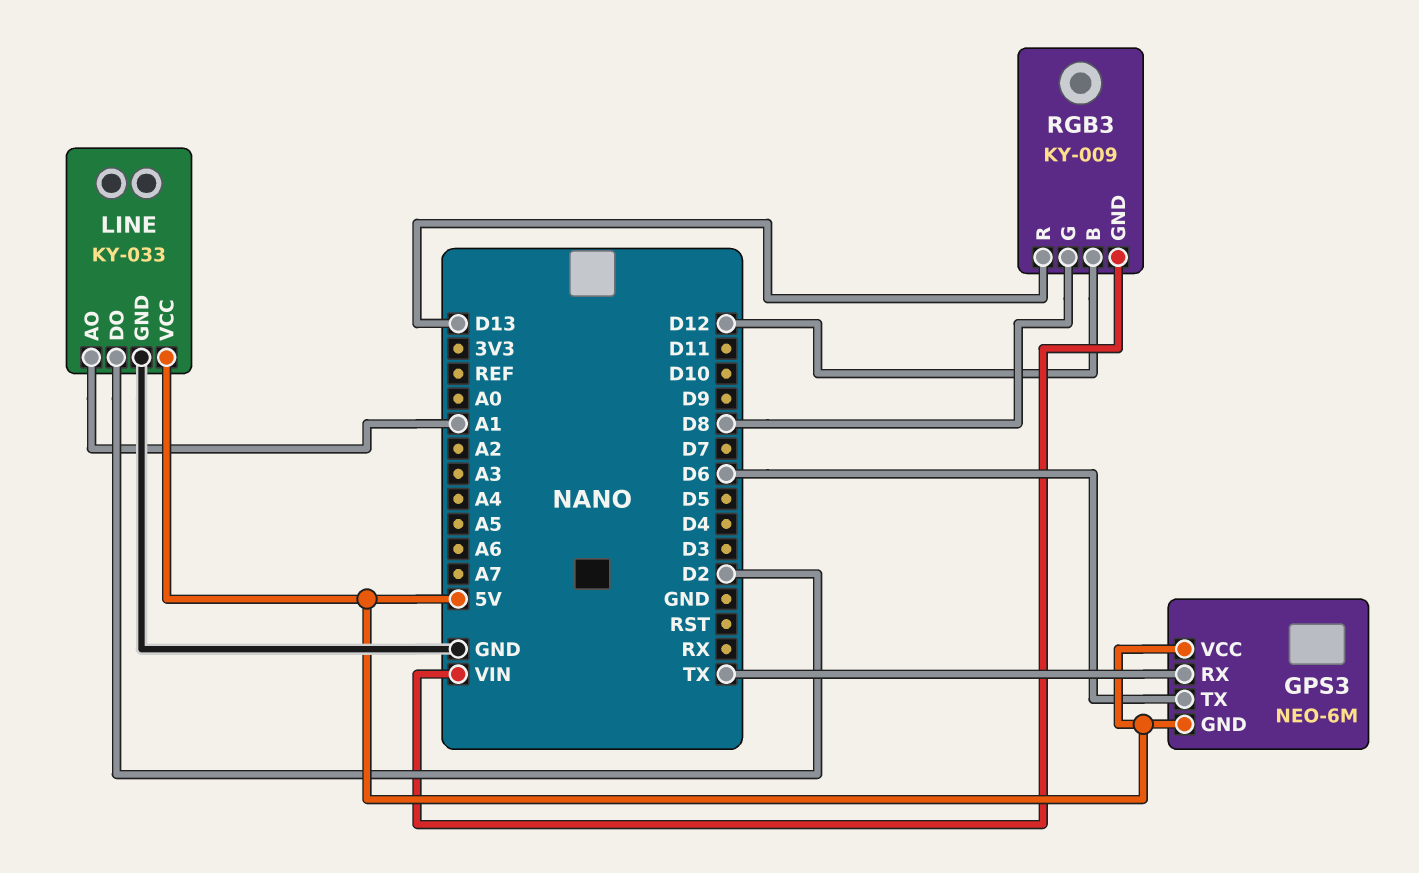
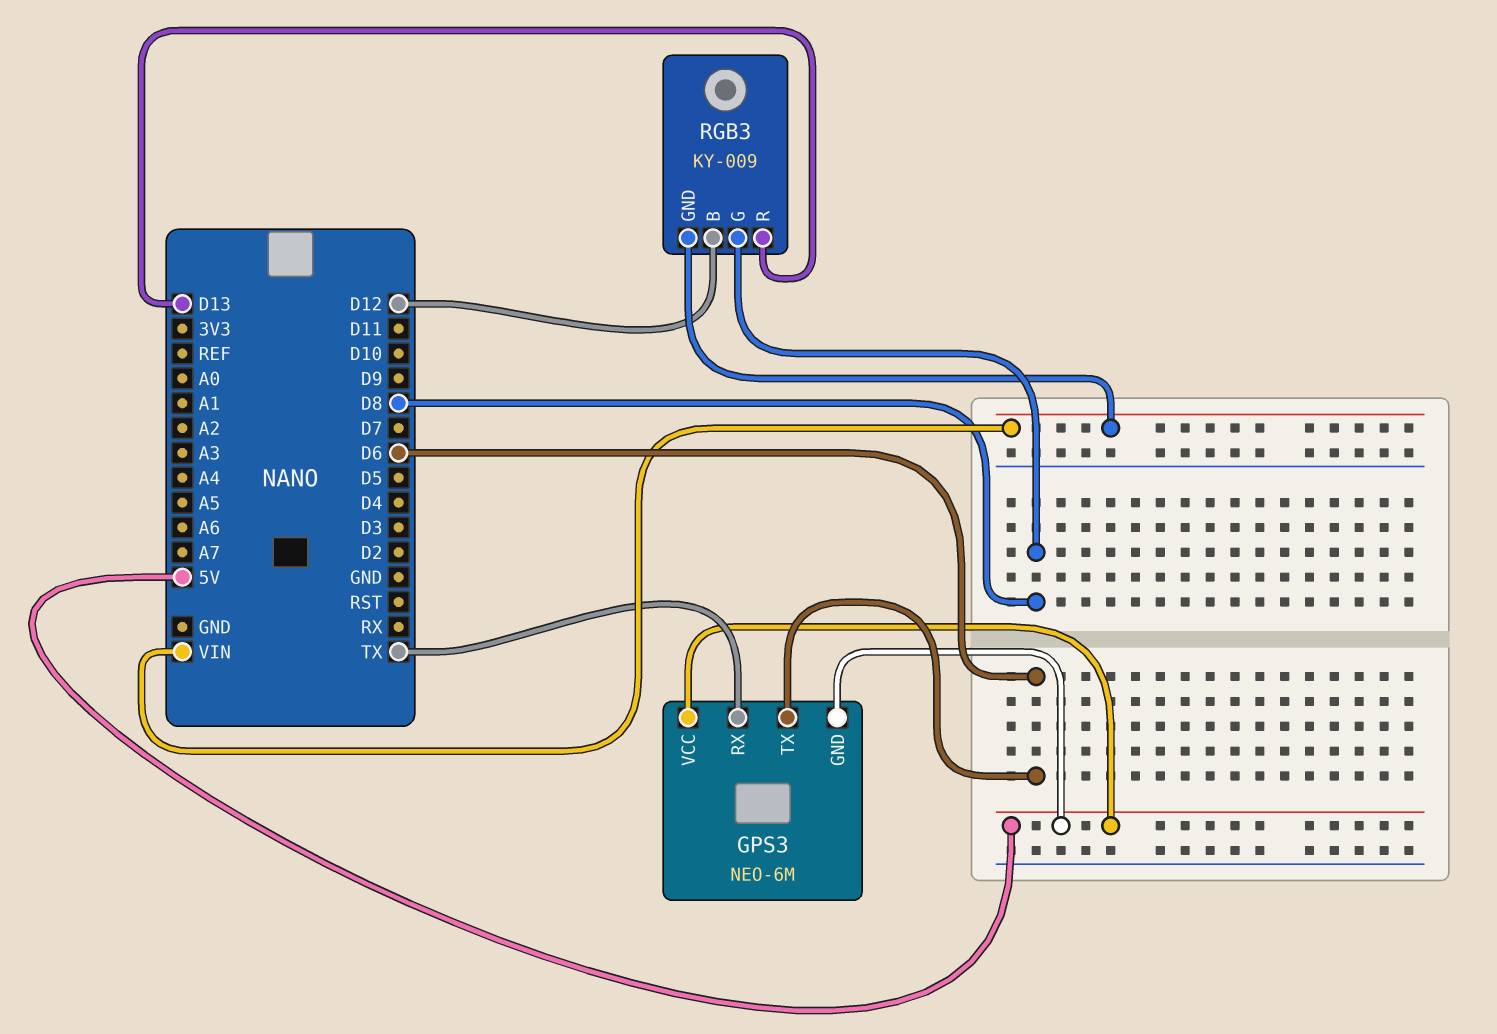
LINE: KY-033 -> none
LINE pin AO: A1 -> none
LINE pin DO: D2 -> none
LINE pin GND: GND -> none
LINE pin VCC: 5V -> none

